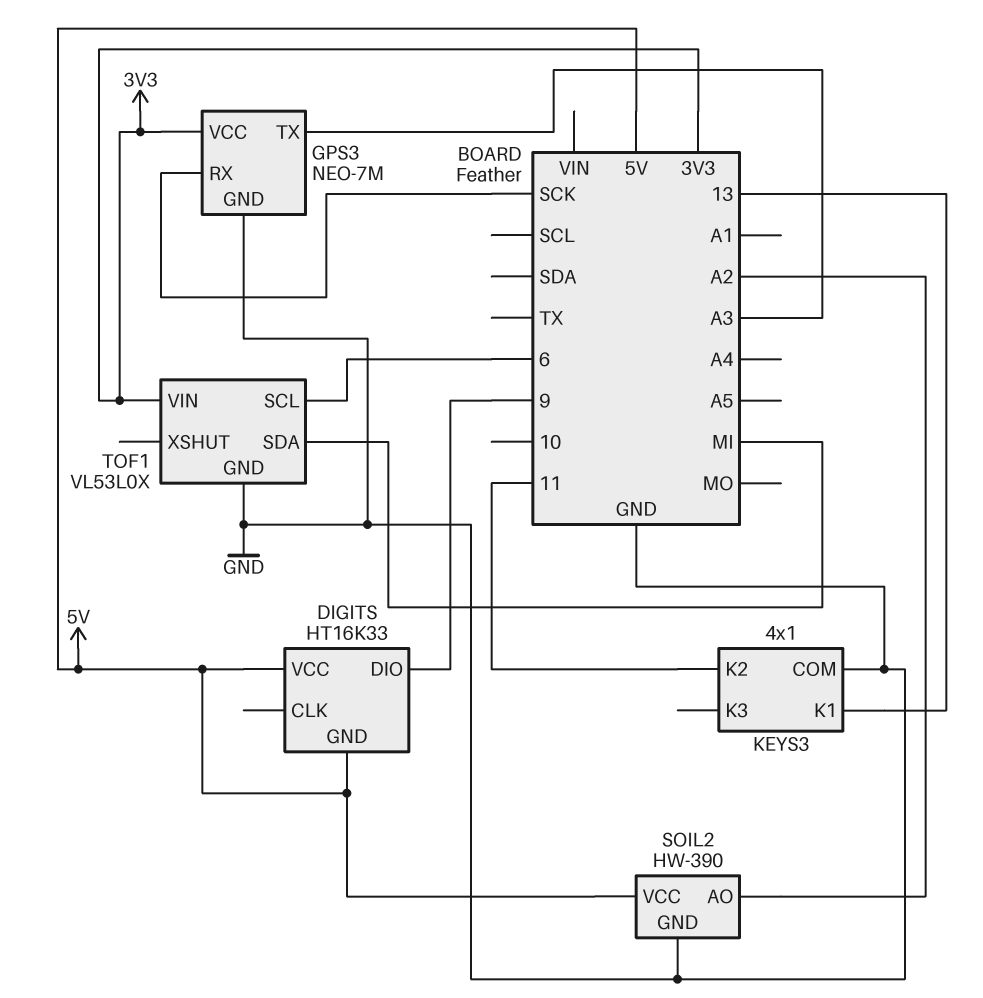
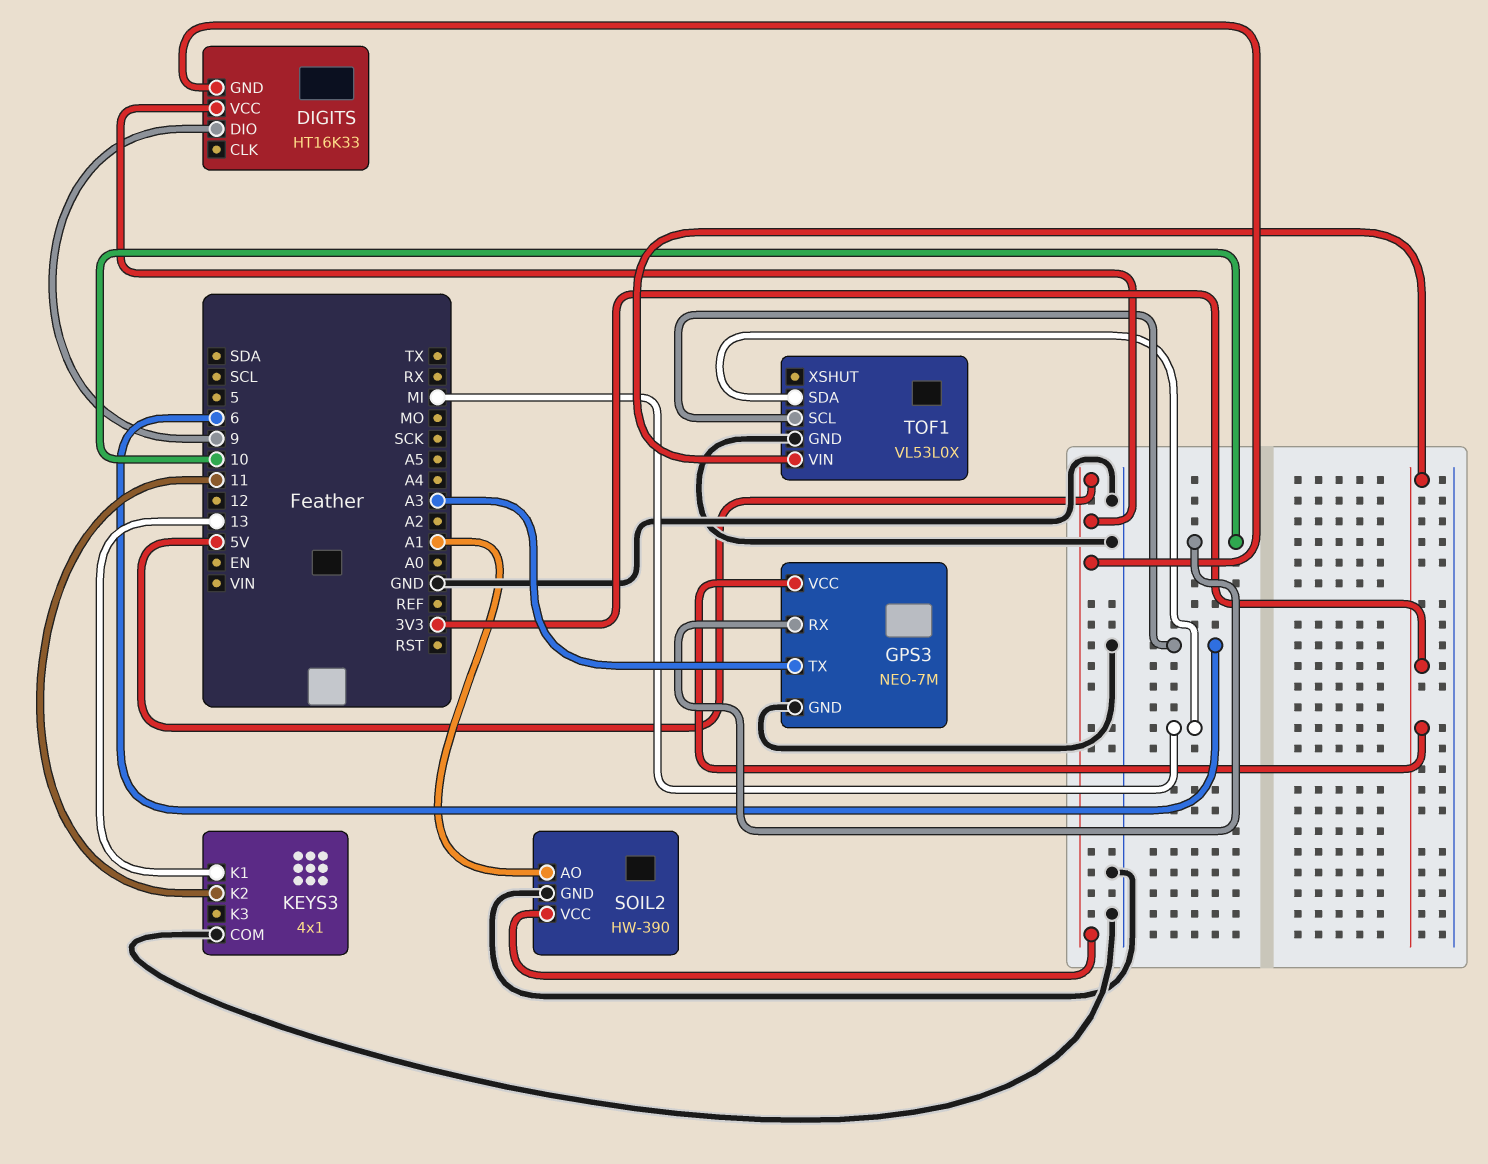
GPS3 pin RX: SCK -> 10
SOIL2 pin AO: A2 -> A1

